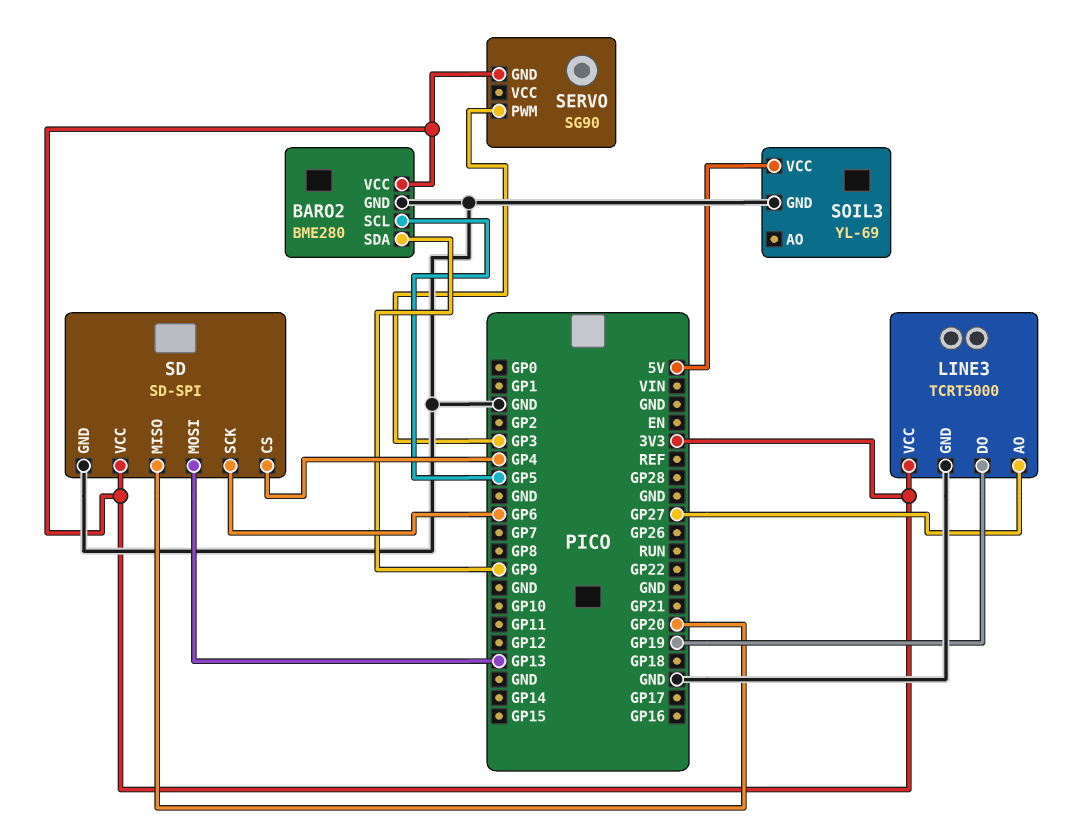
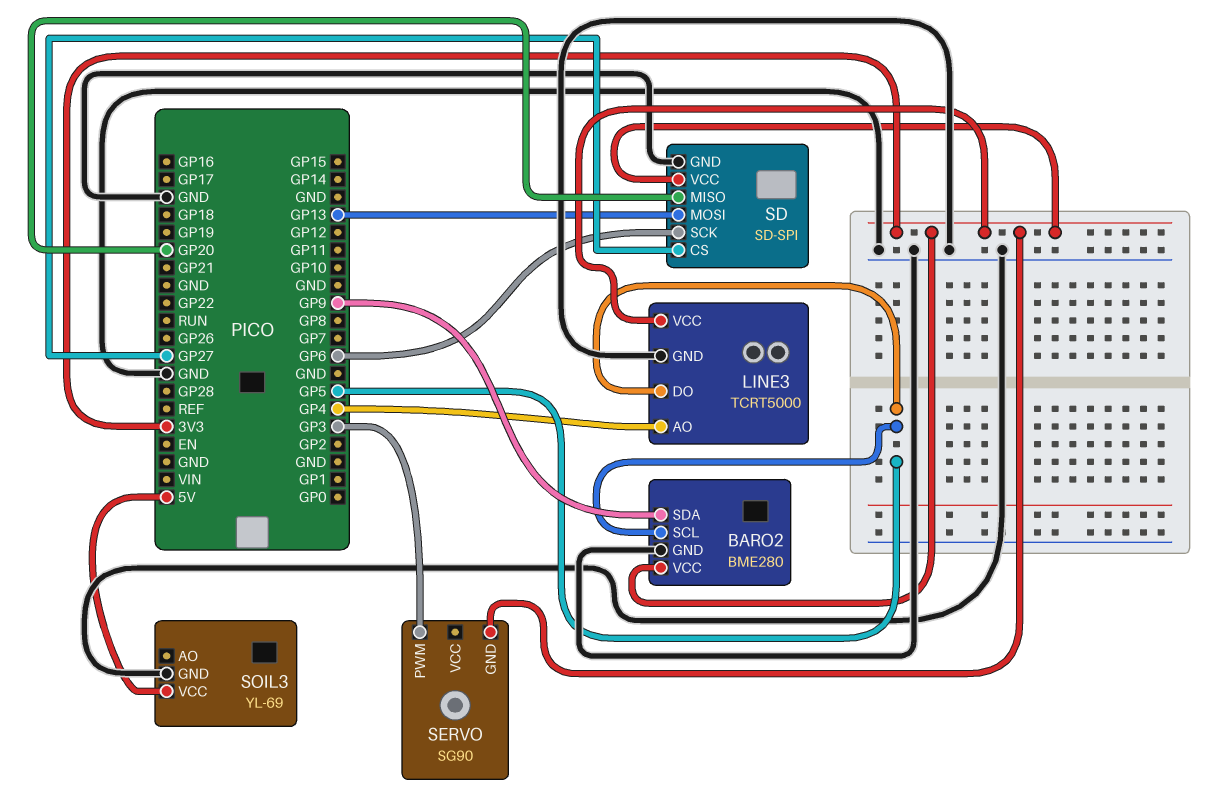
LINE3 pin AO: GP27 -> GP4
LINE3 pin DO: GP19 -> GP5
SD pin CS: GP4 -> GP27

